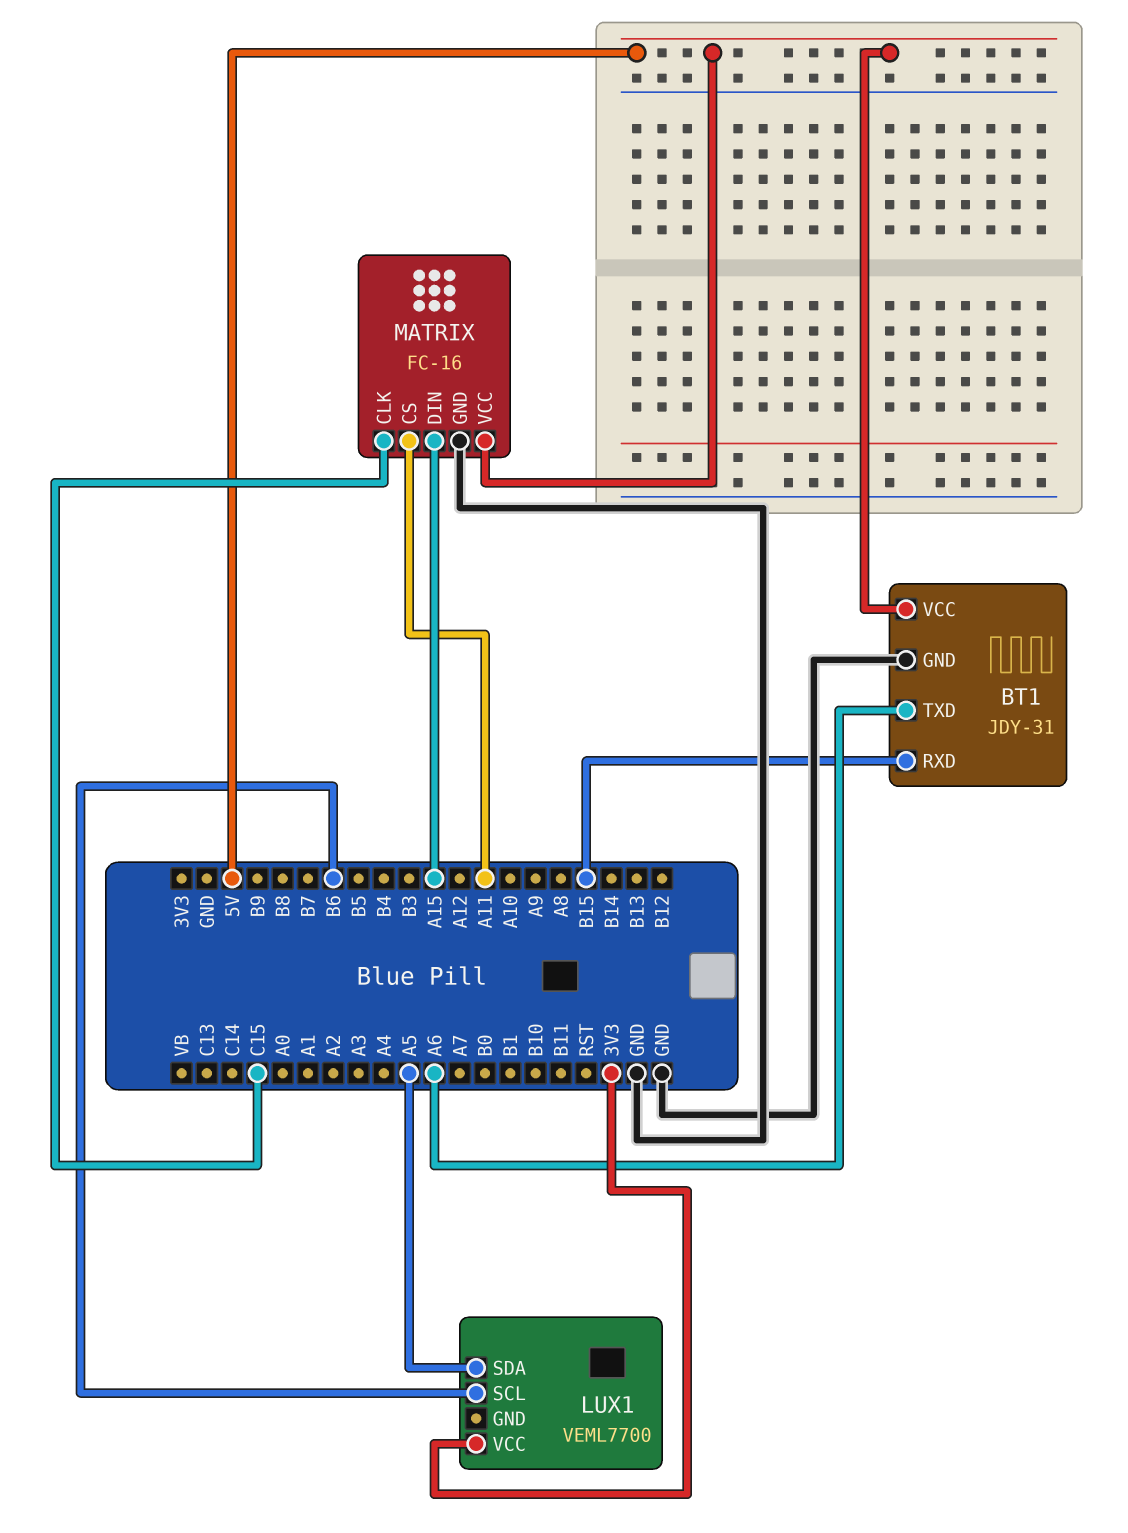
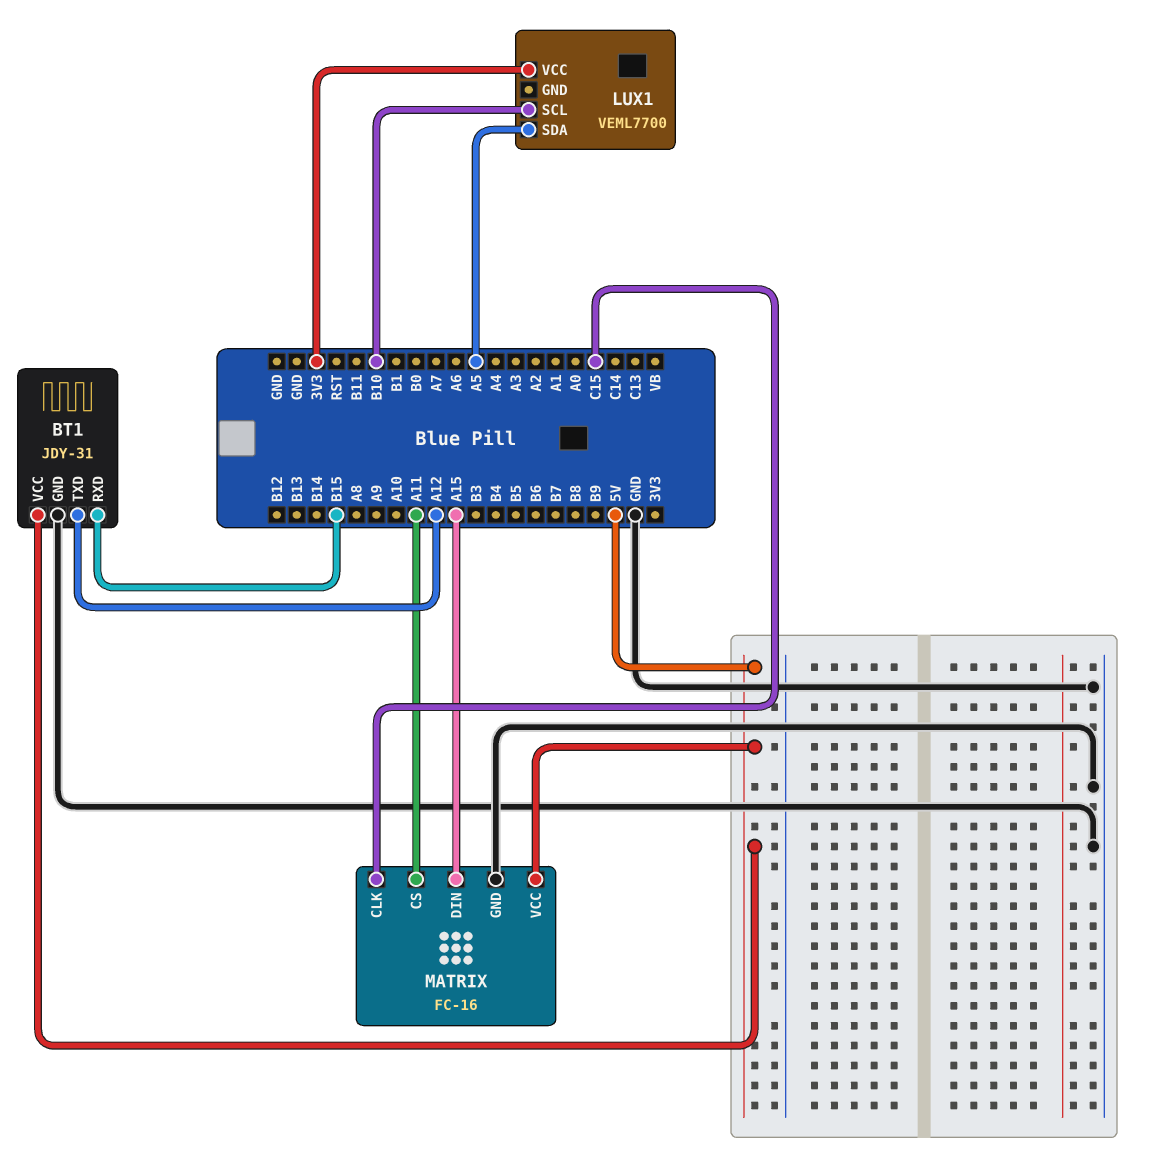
BT1 pin TXD: A6 -> A12
LUX1 pin SCL: B6 -> B10

